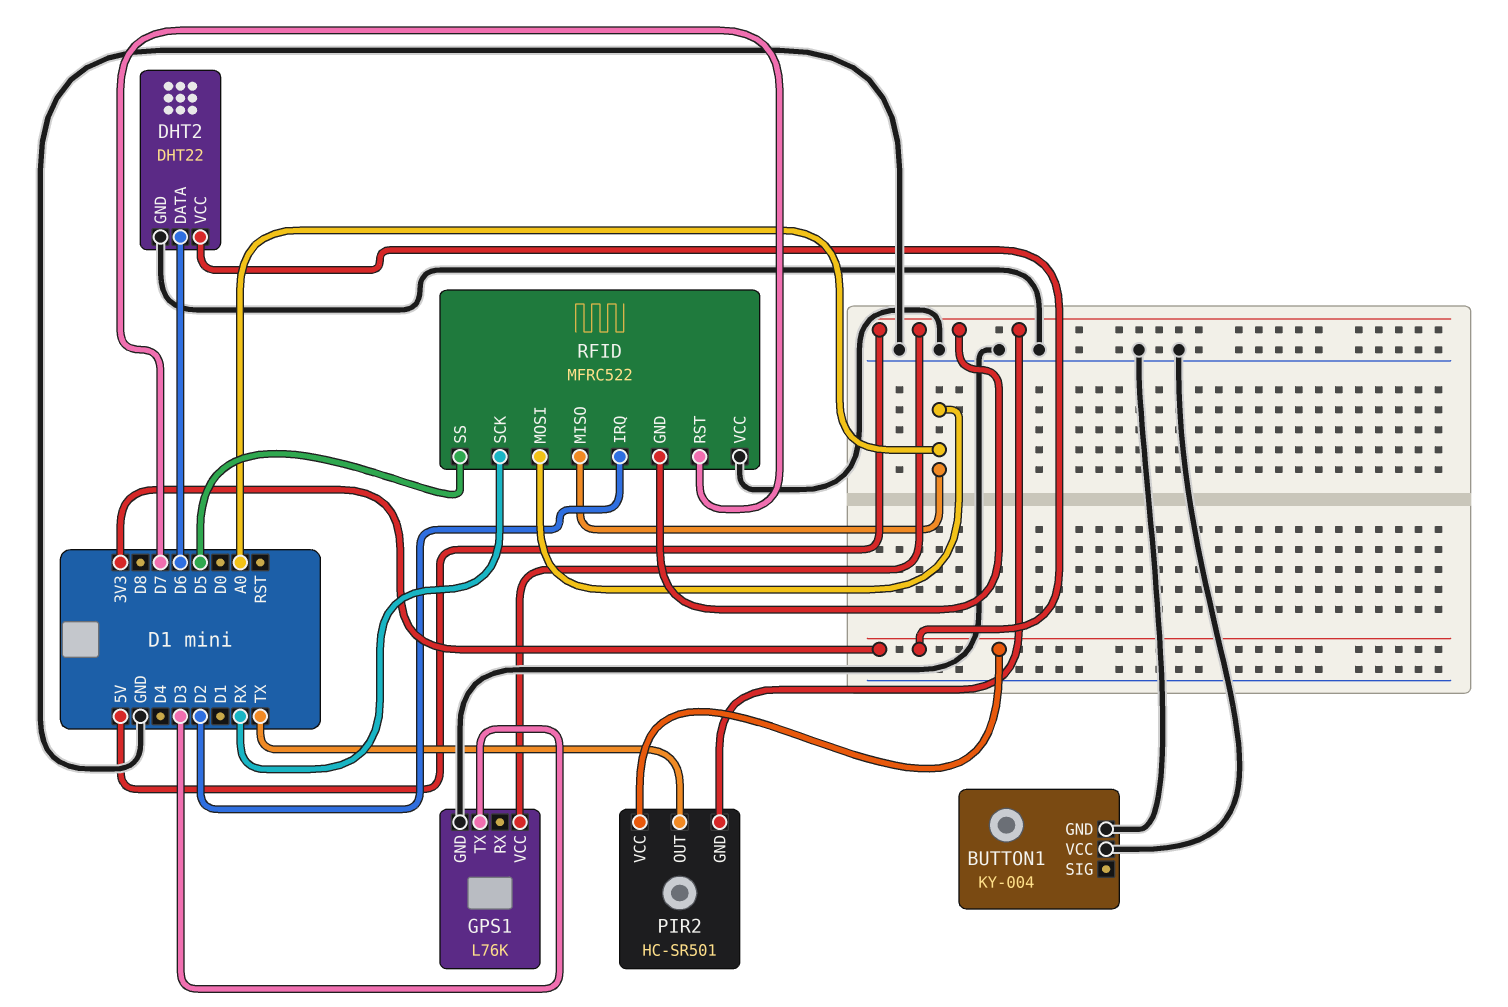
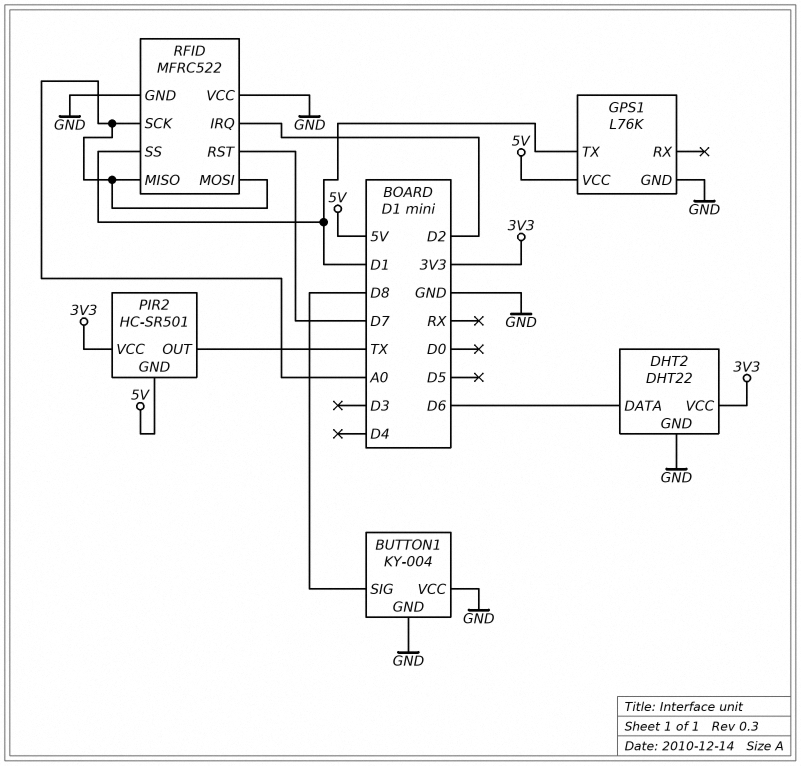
BUTTON1 pin SIG: none -> D8
GPS1 pin TX: D3 -> D1
RFID pin GND: 5V -> GND
RFID pin SCK: RX -> A0
RFID pin SS: D5 -> D1

